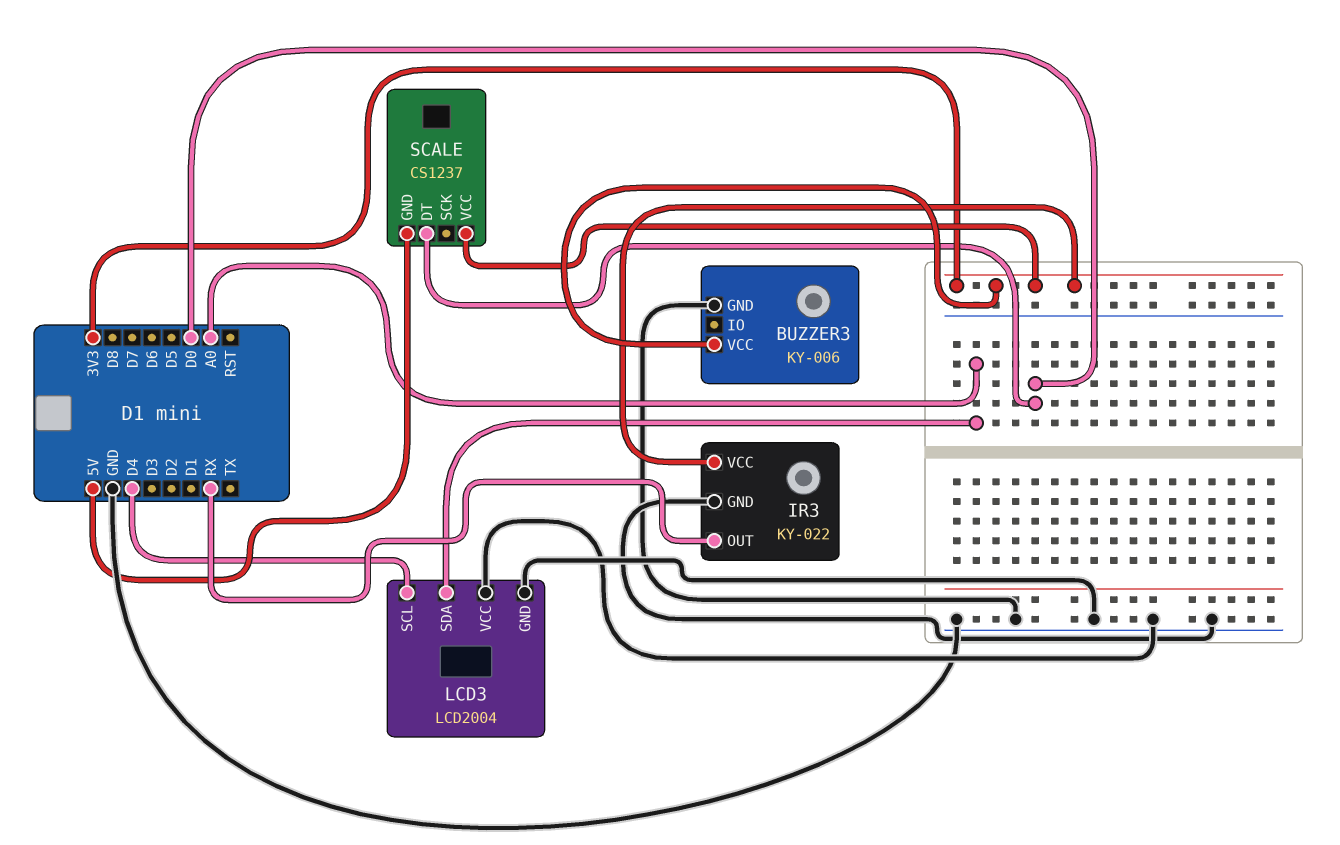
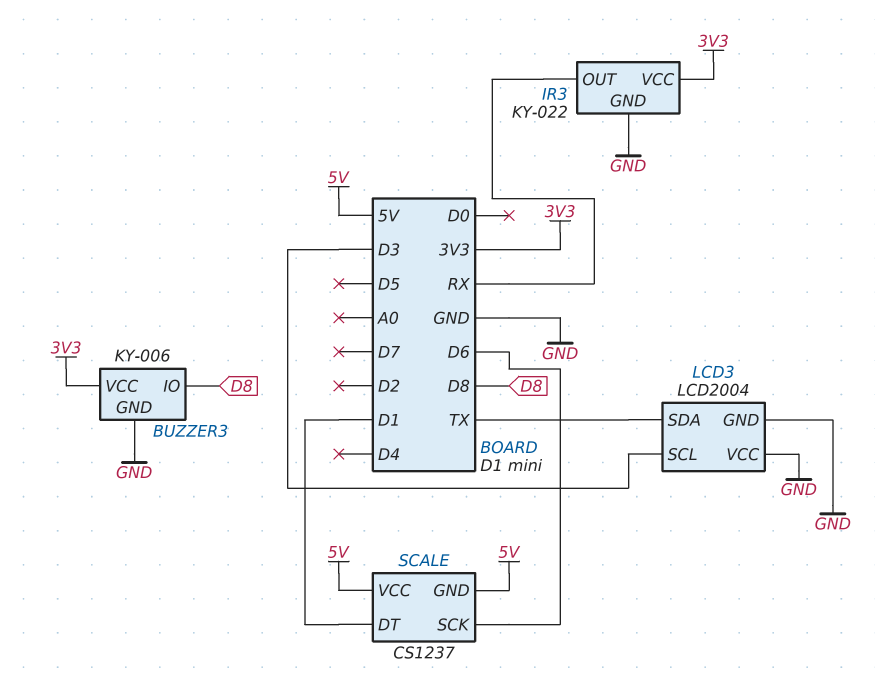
BUZZER3 pin IO: none -> D8
LCD3 pin SCL: D4 -> D3
LCD3 pin SDA: A0 -> TX
SCALE pin DT: D0 -> D1
SCALE pin SCK: none -> D6
SCALE pin VCC: 3V3 -> 5V

